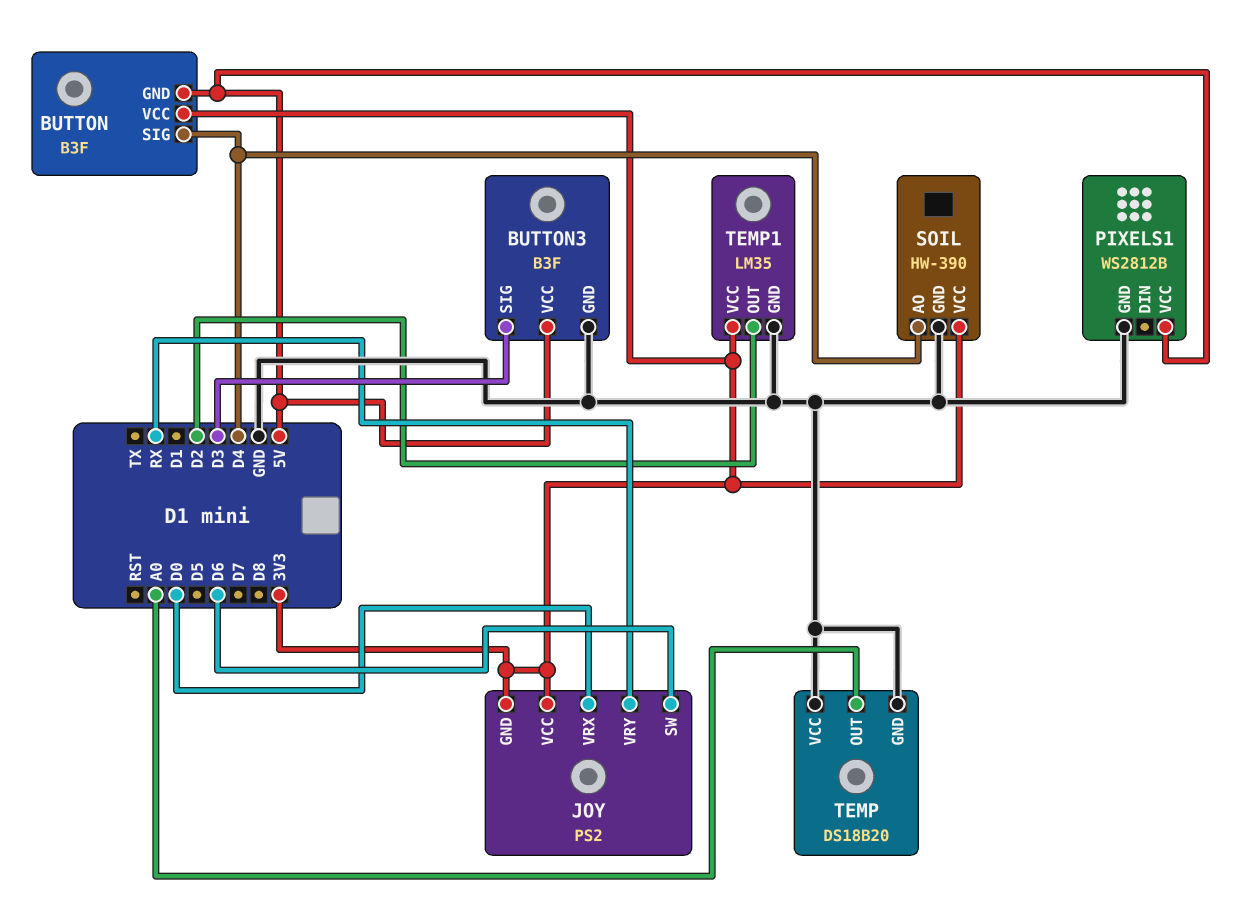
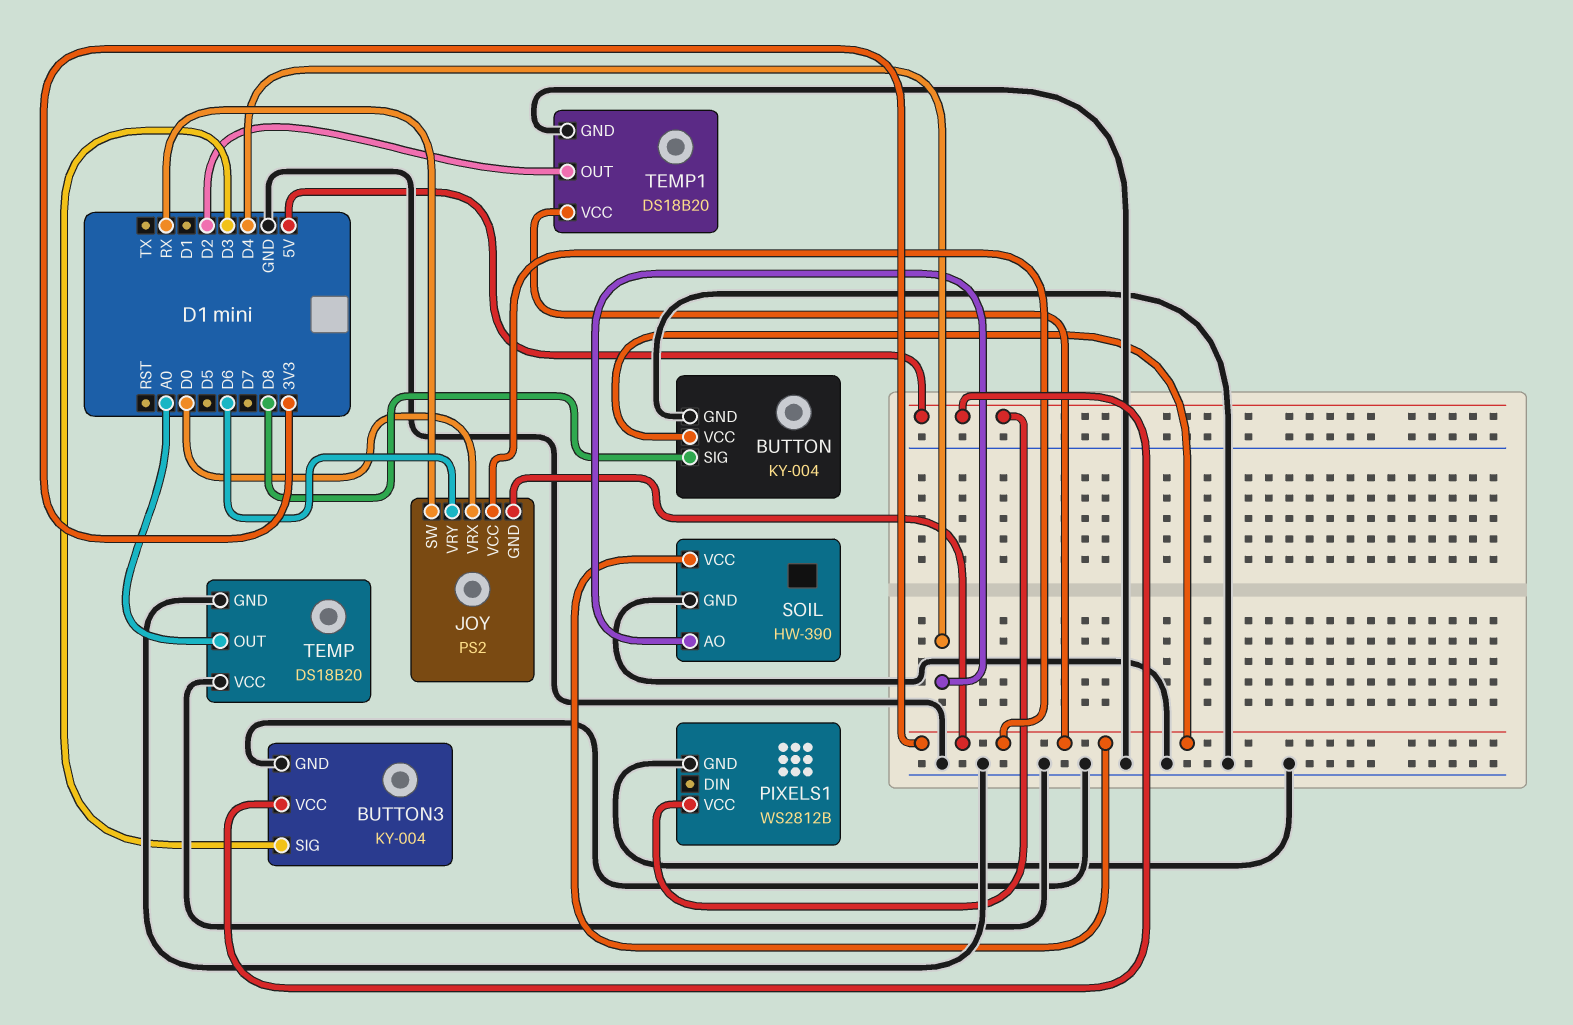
BUTTON: B3F -> KY-004
BUTTON pin GND: 5V -> GND
BUTTON pin SIG: D4 -> D8
BUTTON3: B3F -> KY-004
JOY pin SW: D6 -> RX
JOY pin VRY: RX -> D6
TEMP1: LM35 -> DS18B20

